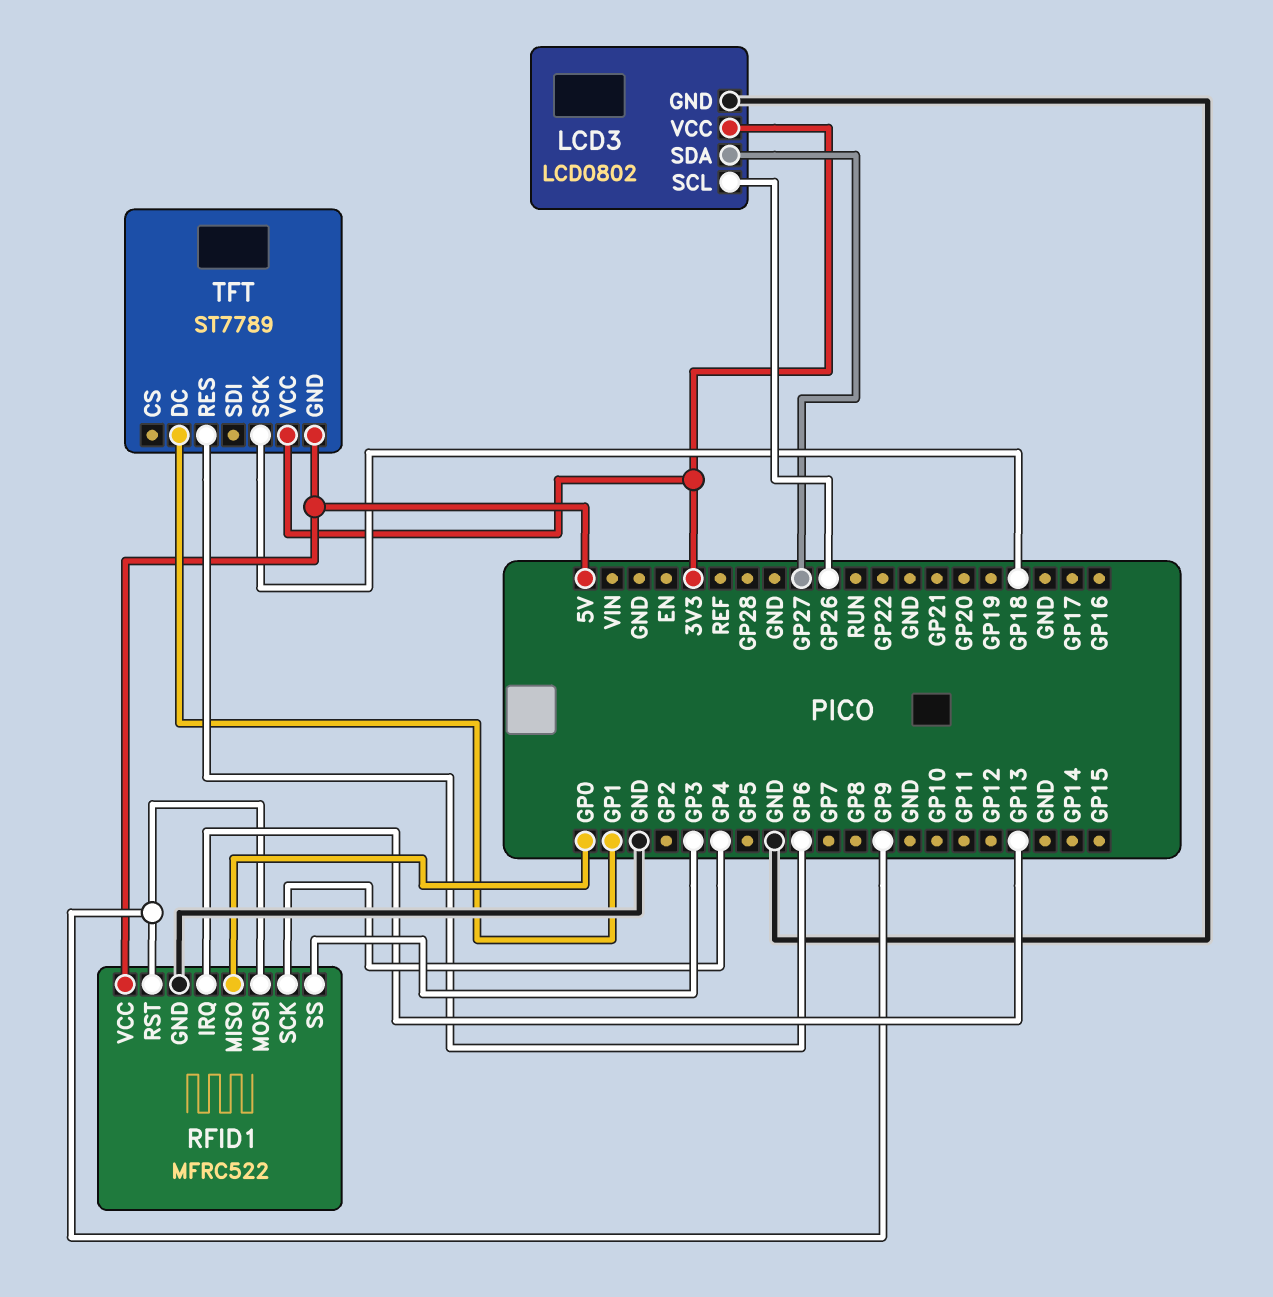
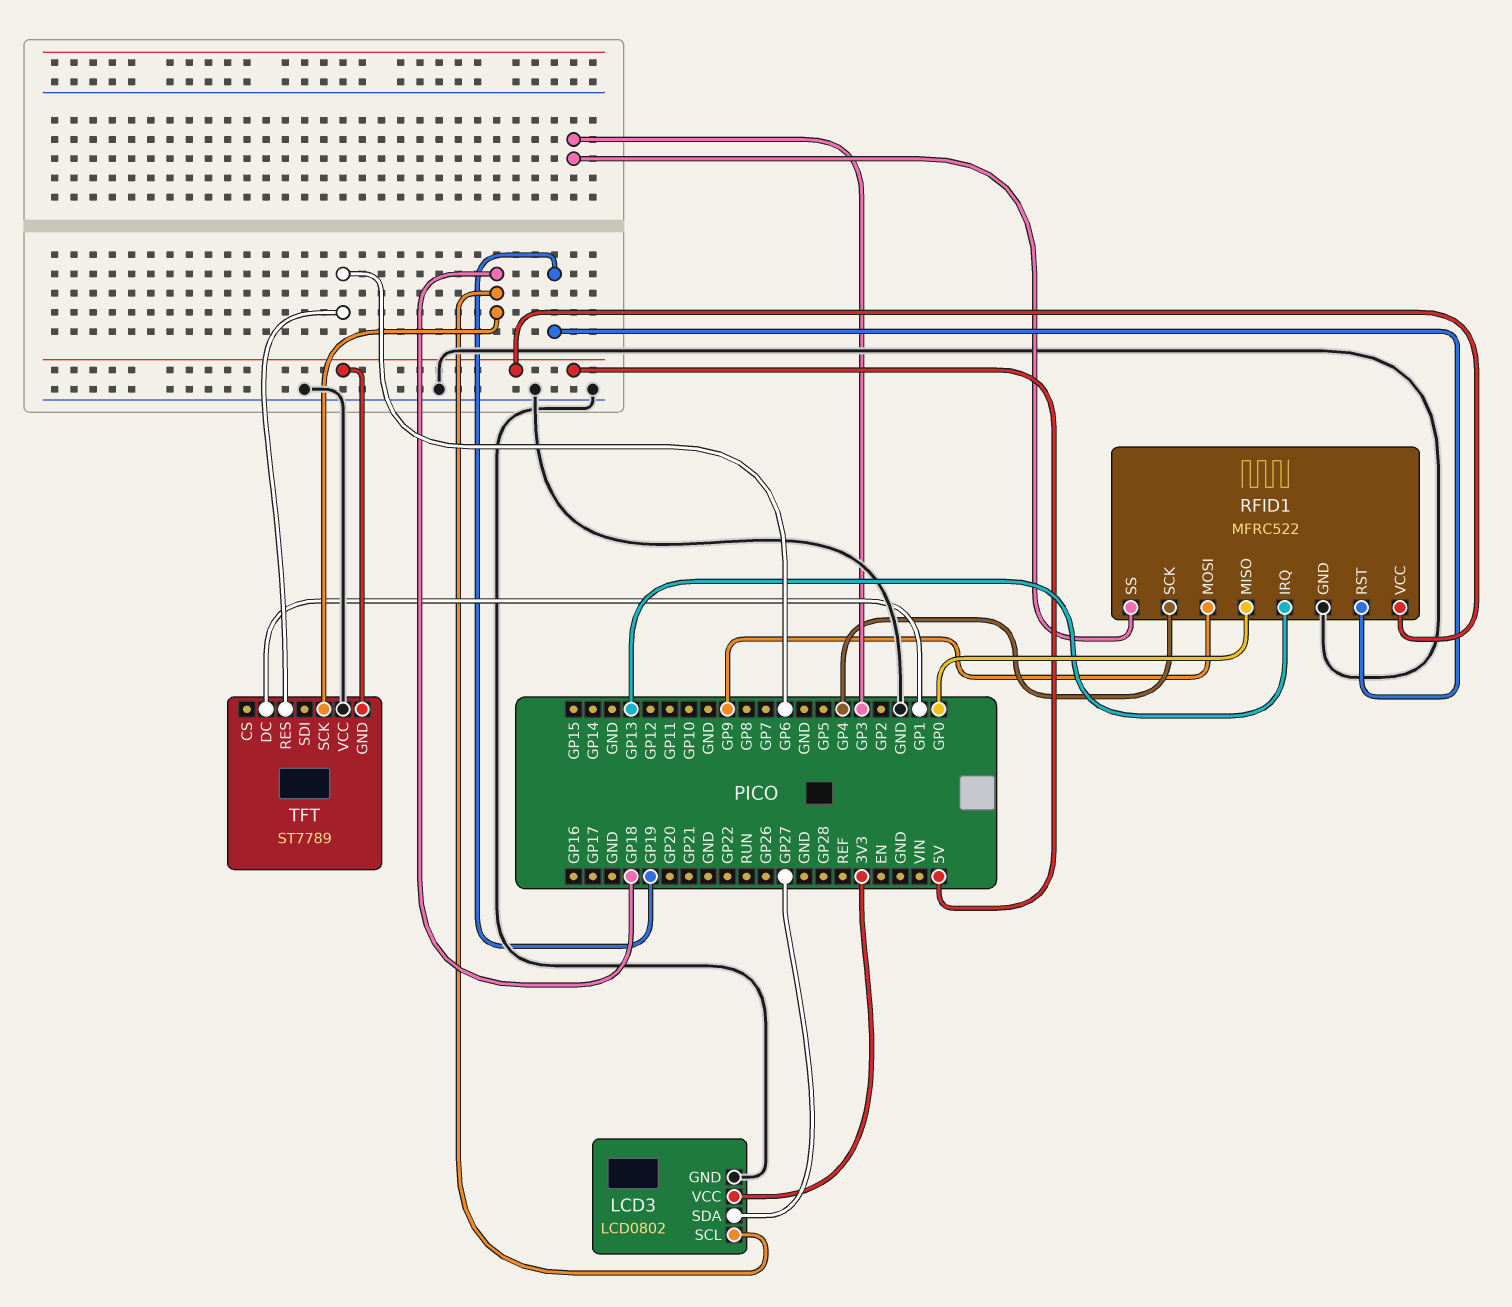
LCD3 pin SCL: GP26 -> GP18
RFID1 pin RST: GP9 -> GP19
TFT pin VCC: 3V3 -> GND

